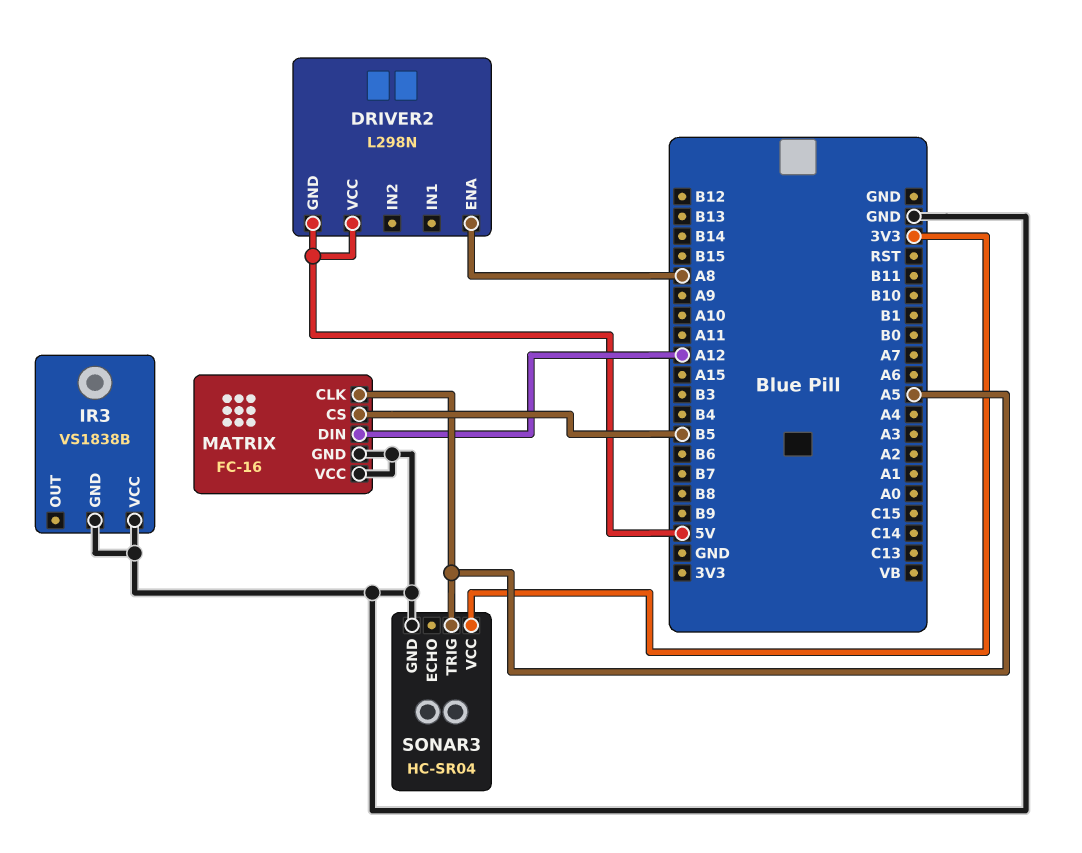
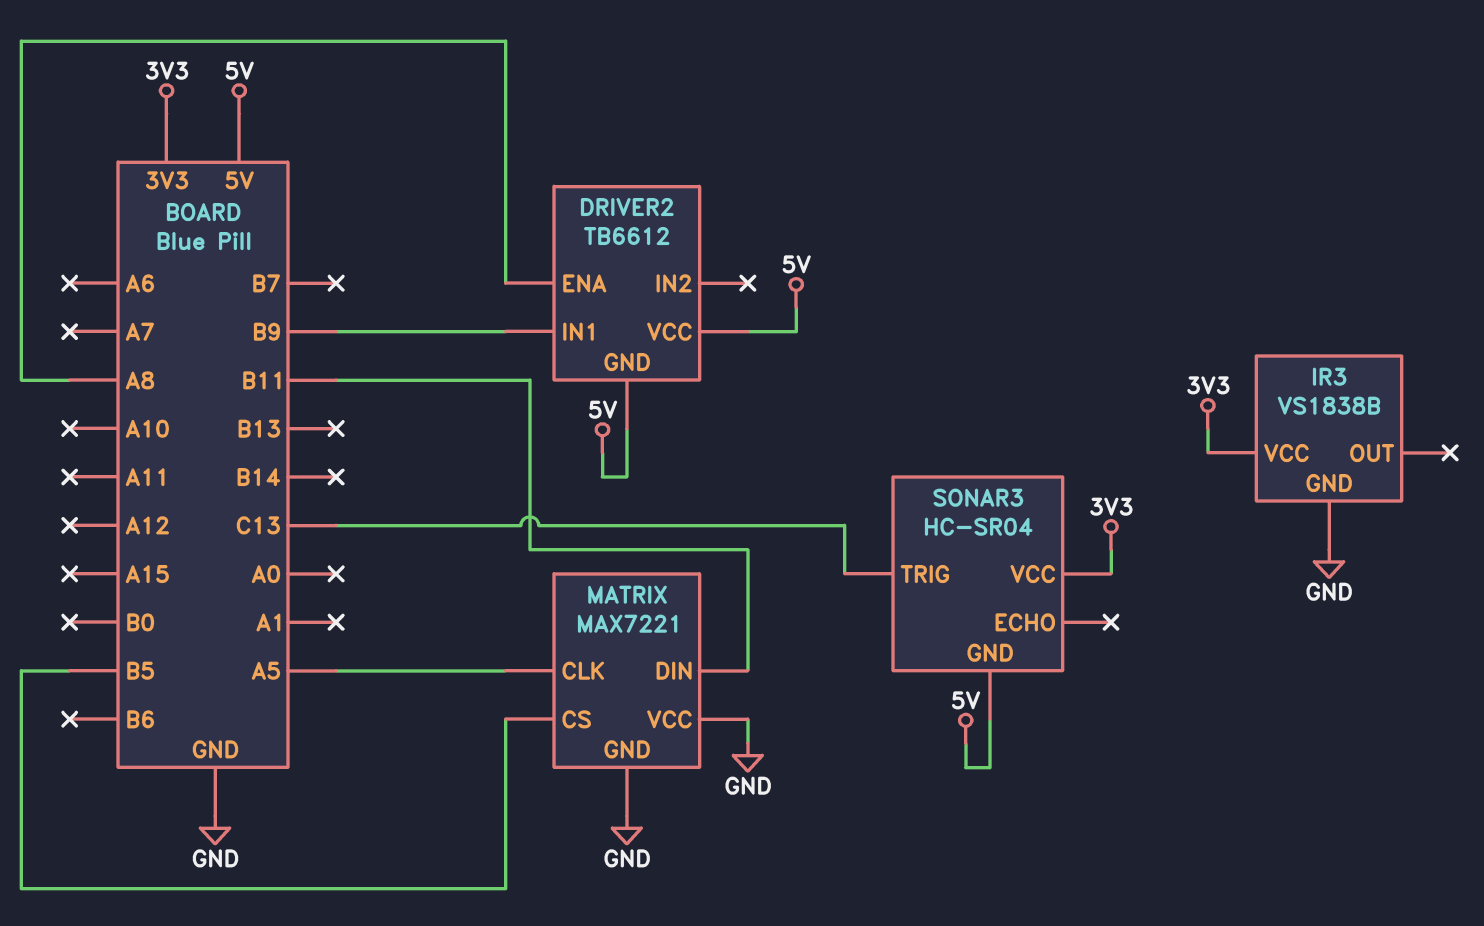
DRIVER2: L298N -> TB6612
DRIVER2 pin IN1: none -> B9
IR3 pin VCC: GND -> 3V3
MATRIX: FC-16 -> MAX7221
MATRIX pin DIN: A12 -> B11
SONAR3 pin GND: GND -> 5V
SONAR3 pin TRIG: A5 -> C13

